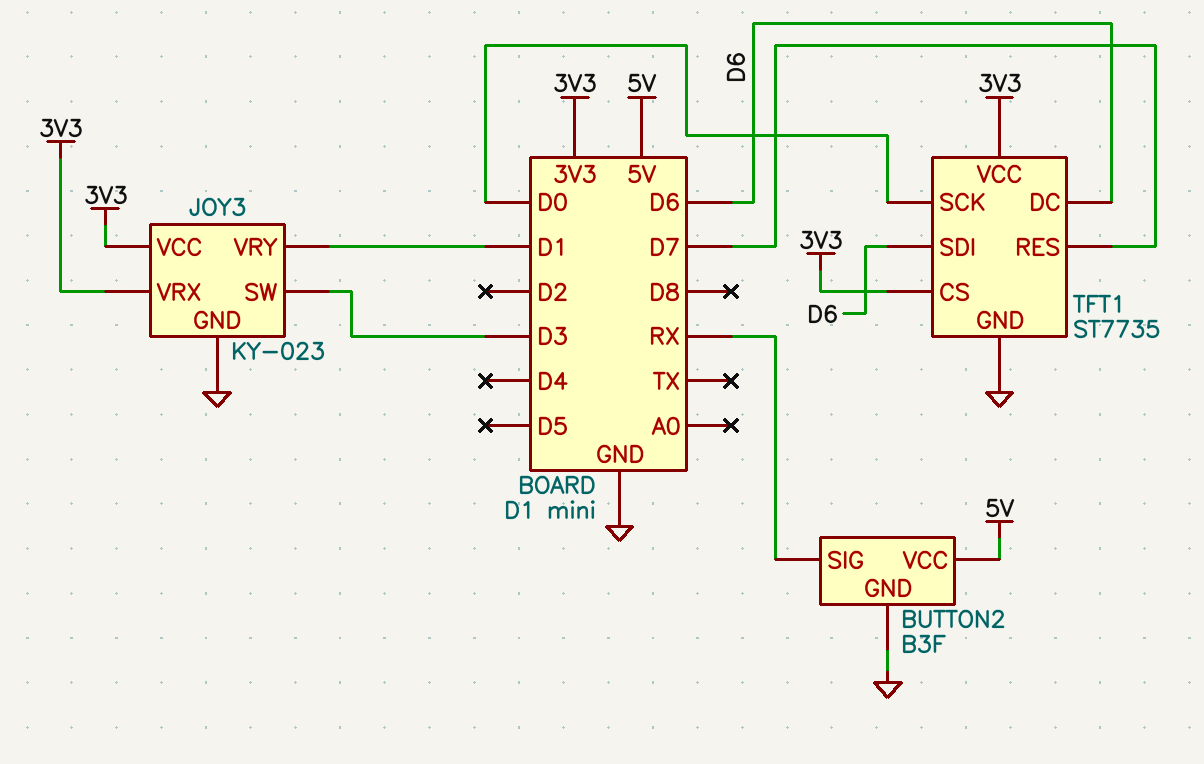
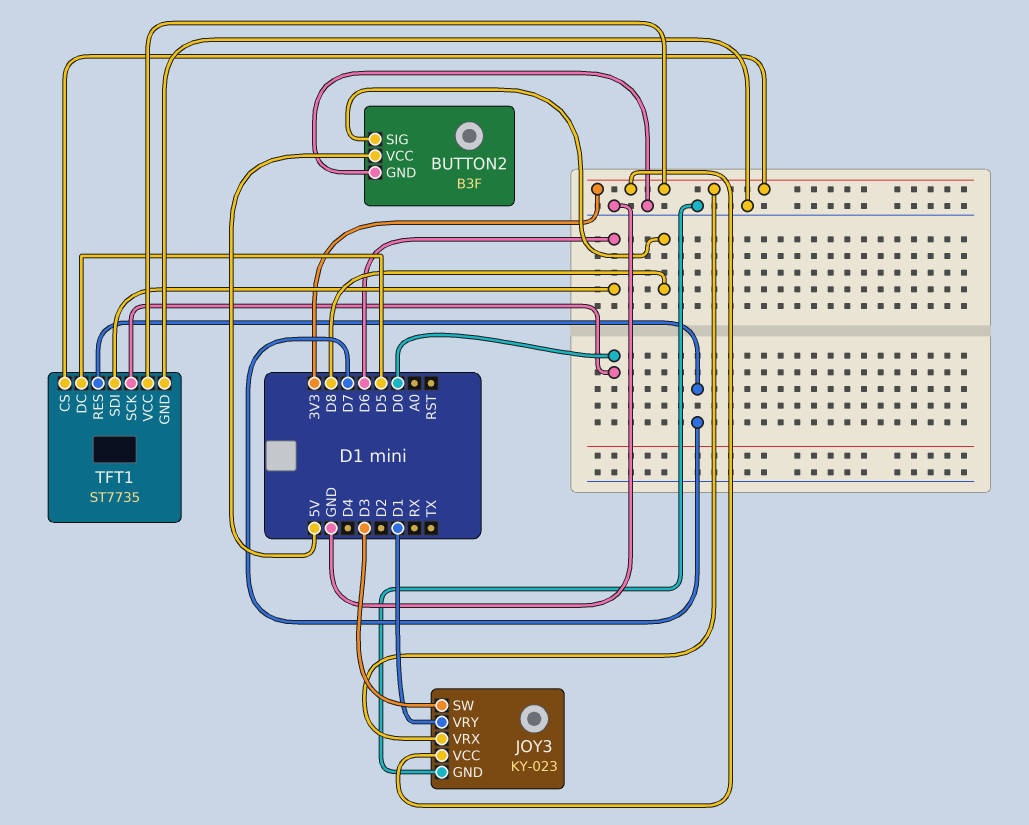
BUTTON2 pin SIG: RX -> D8
TFT1 pin DC: D6 -> D5

